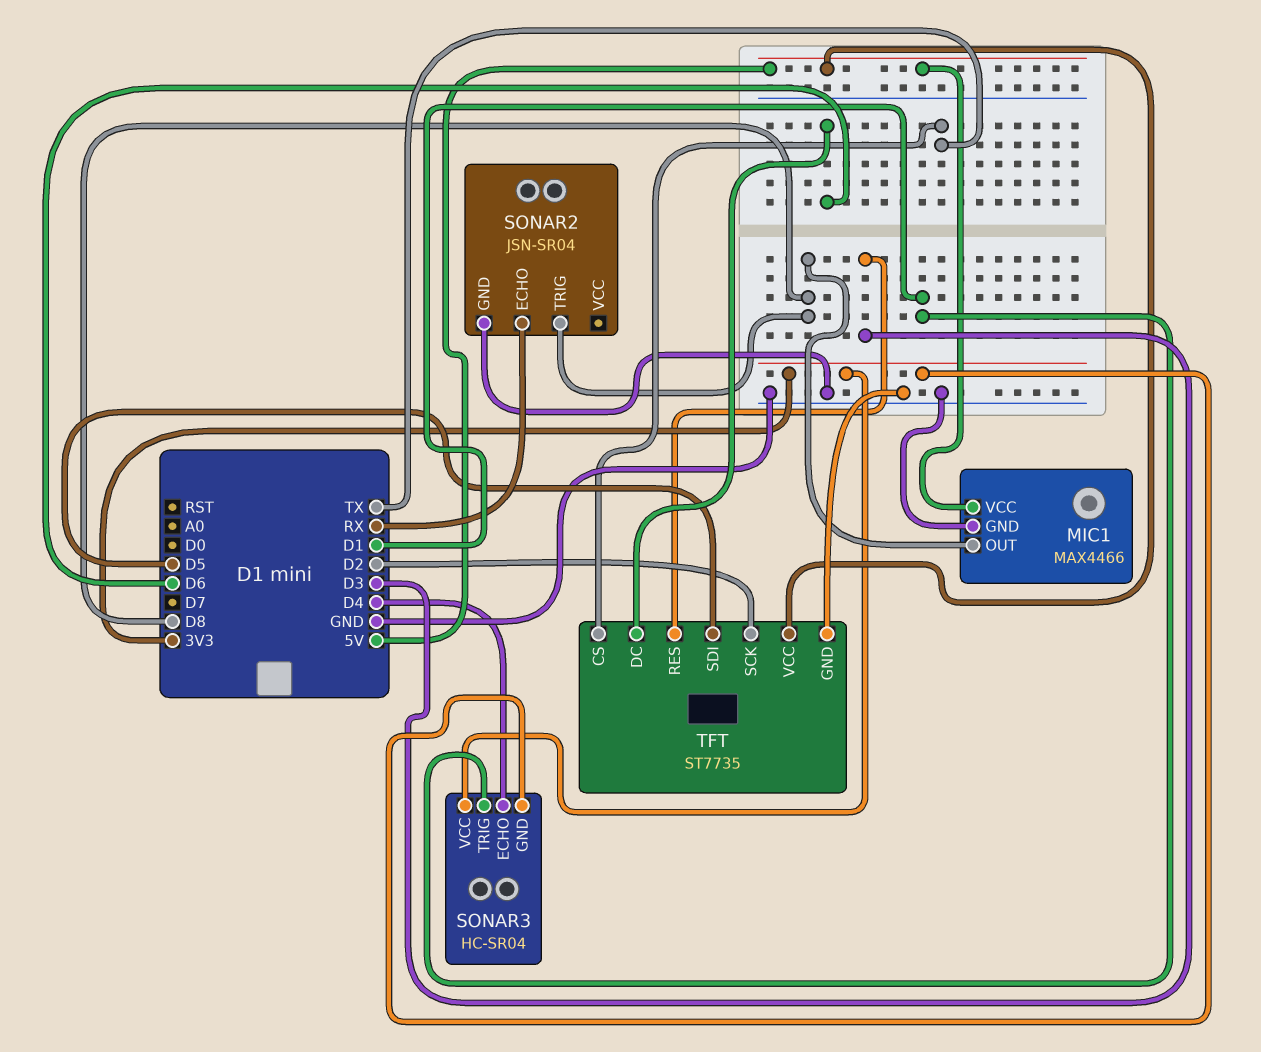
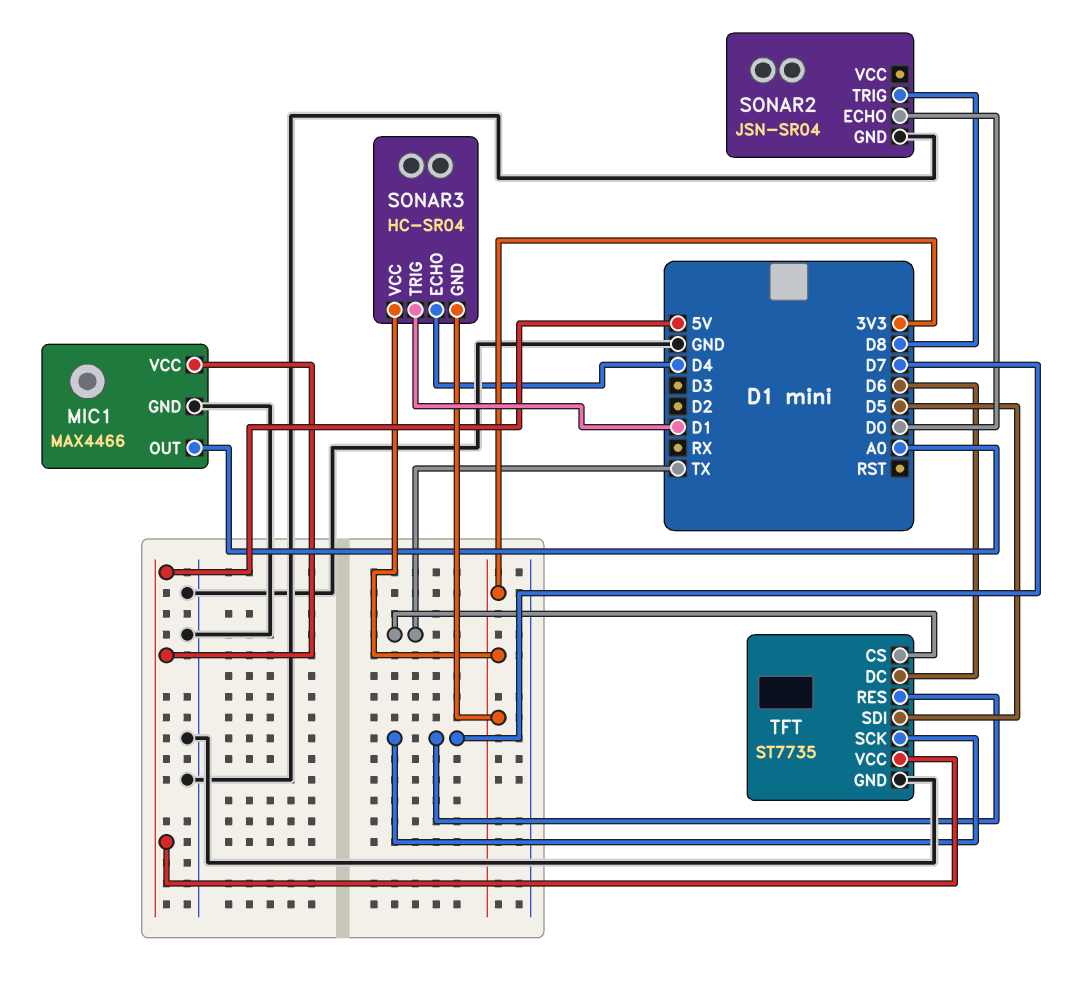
MIC1 pin OUT: D8 -> A0
SONAR2 pin ECHO: RX -> D0
TFT pin RES: D3 -> D7
TFT pin SCK: D2 -> D7

